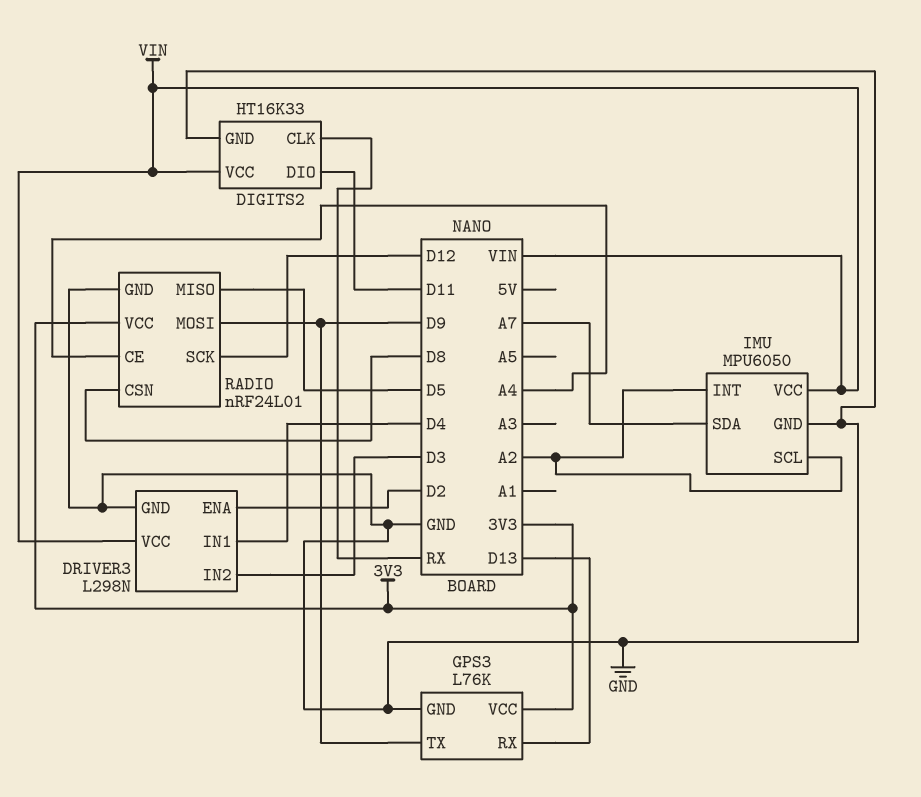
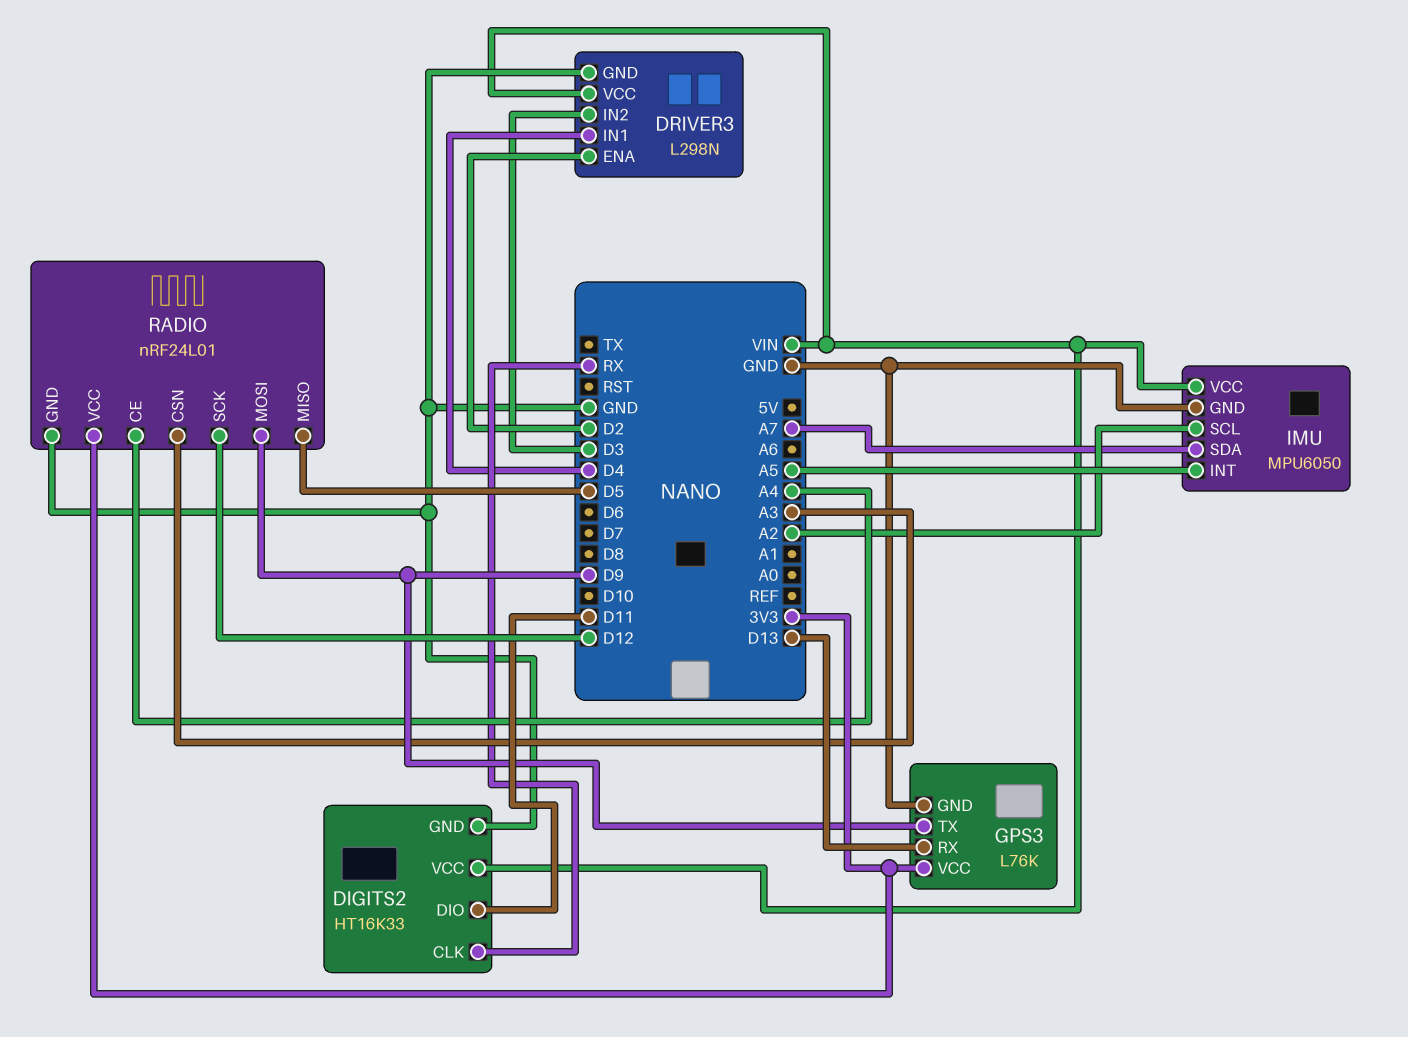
IMU pin INT: A2 -> A5
RADIO pin CSN: D8 -> A3

